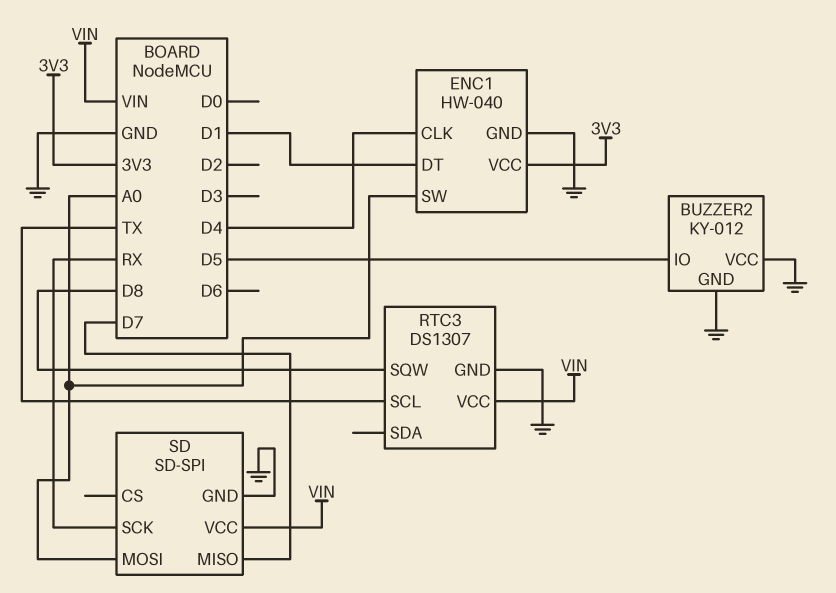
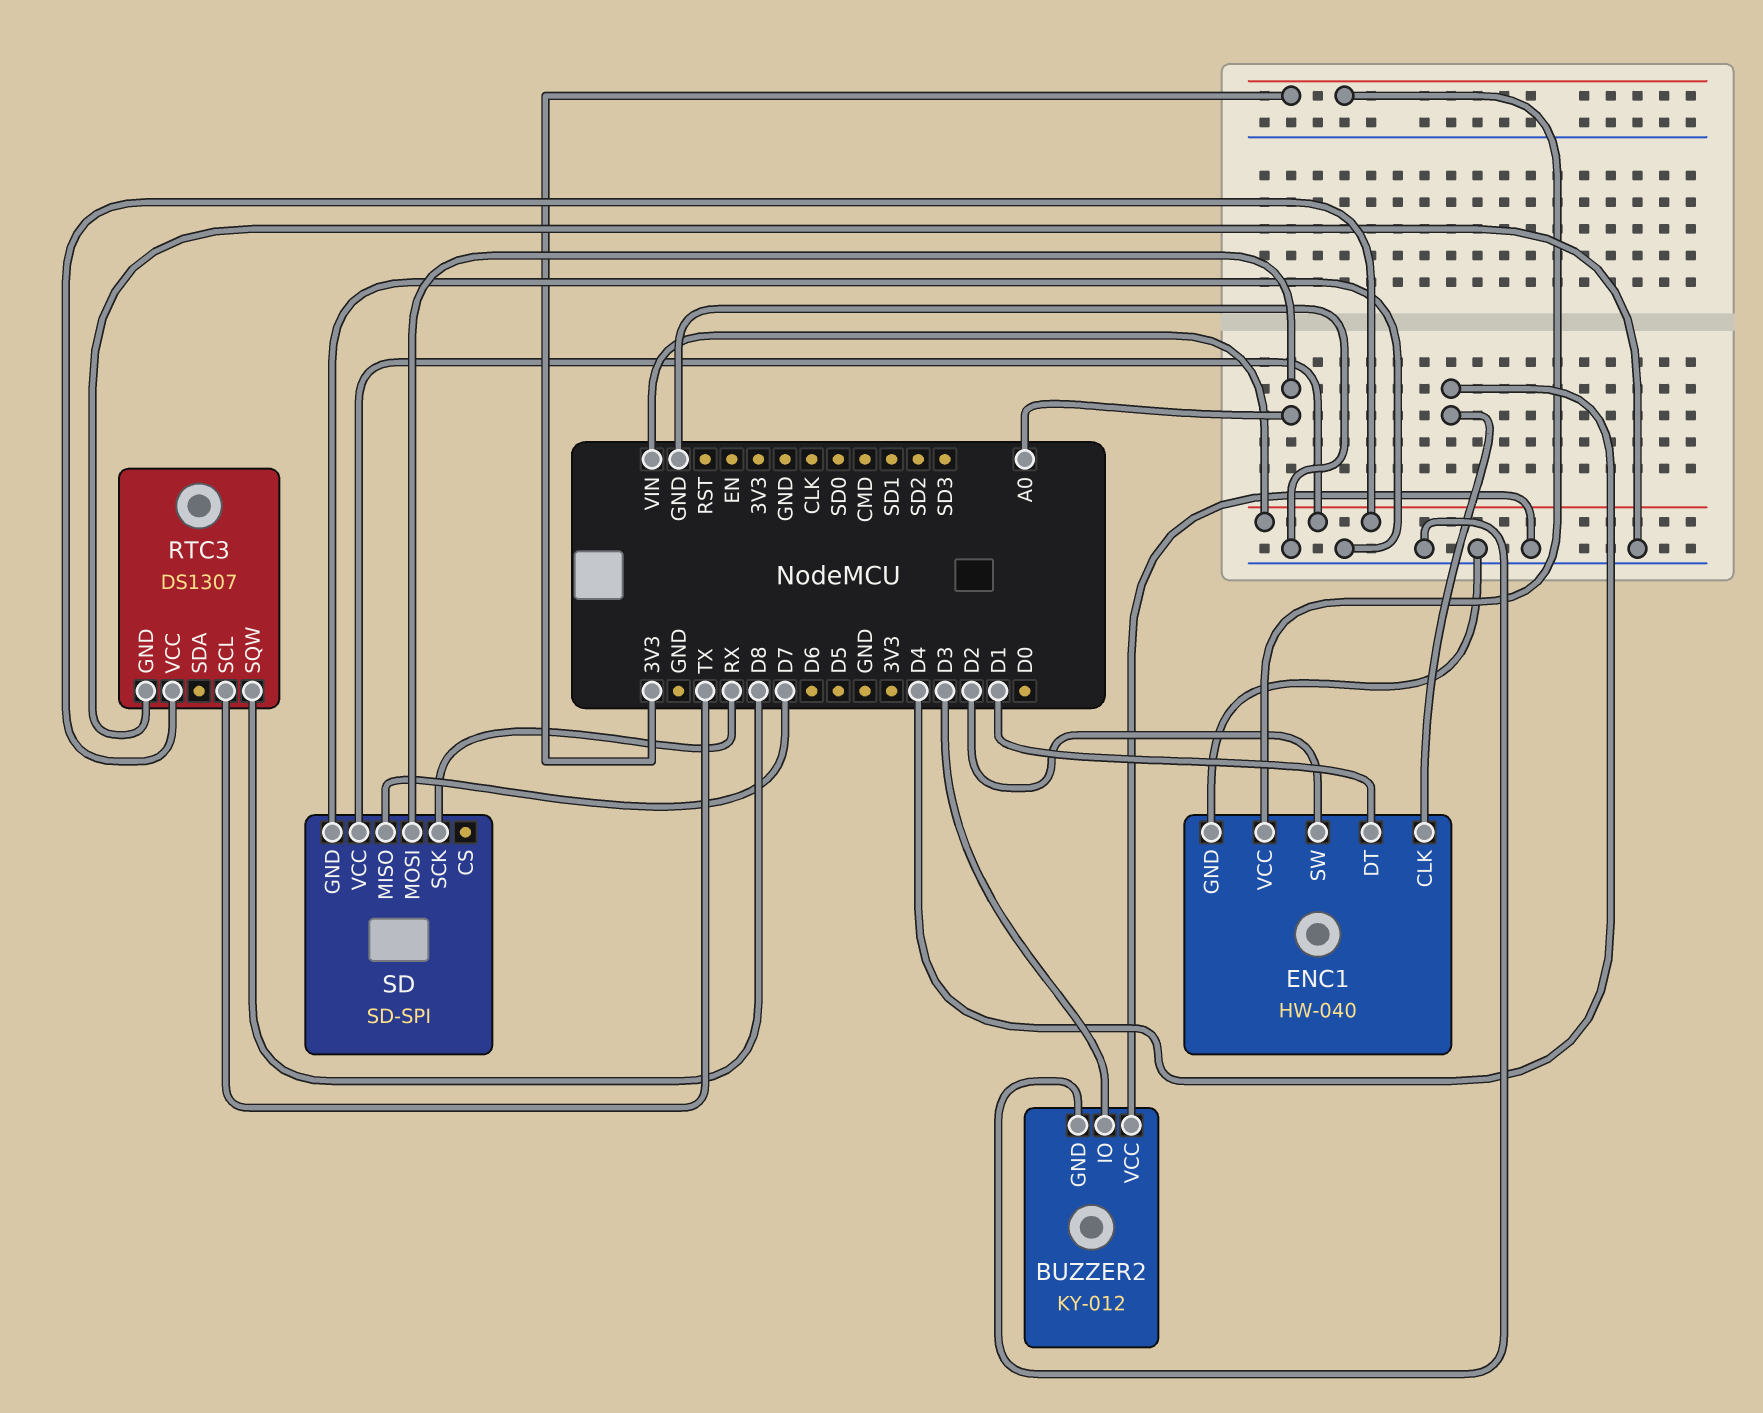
BUZZER2 pin IO: D5 -> D3
ENC1 pin SW: A0 -> D2

